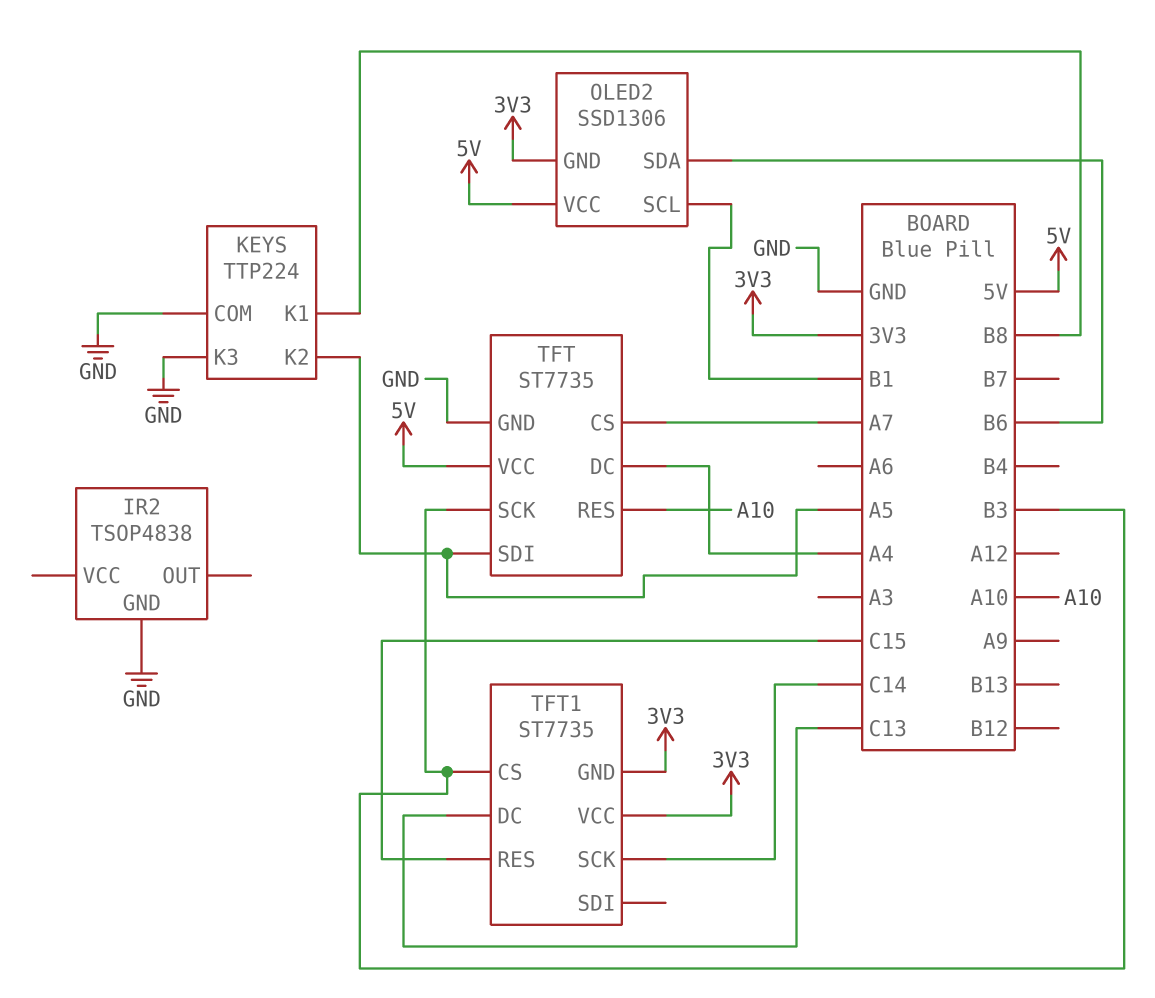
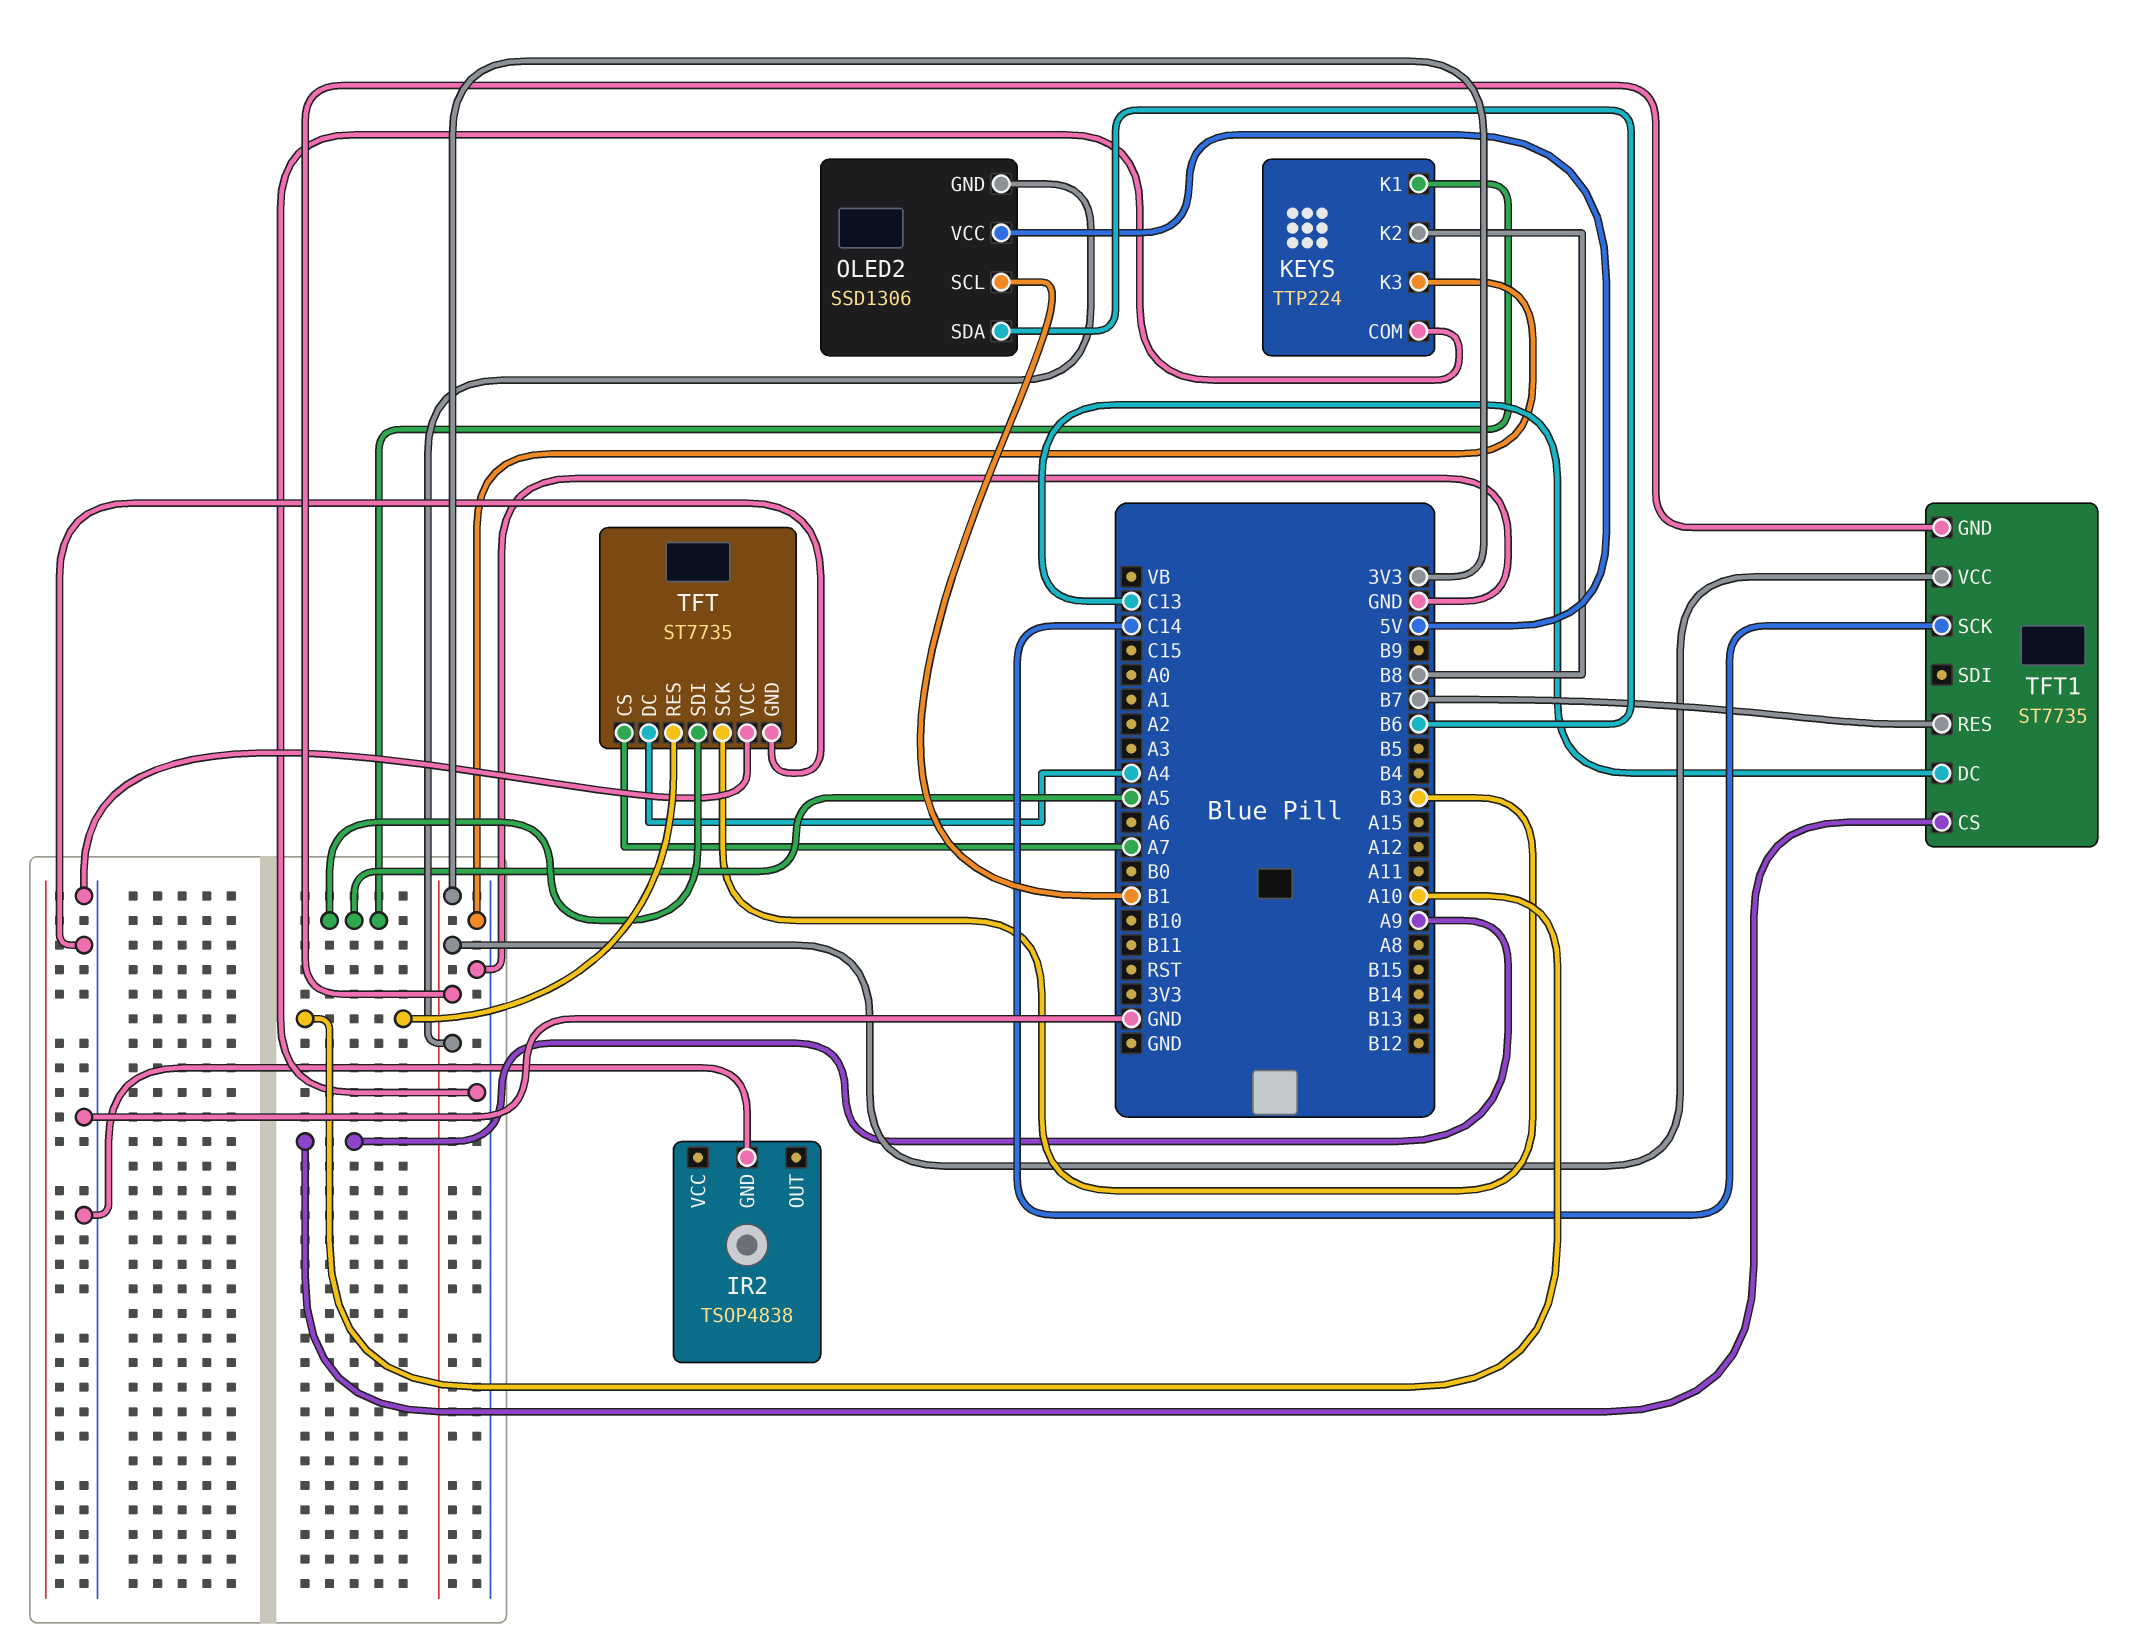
KEYS pin K1: B8 -> A5
KEYS pin K2: A5 -> B8
TFT pin VCC: 5V -> GND
TFT1 pin CS: B3 -> A9
TFT1 pin RES: C15 -> B7

